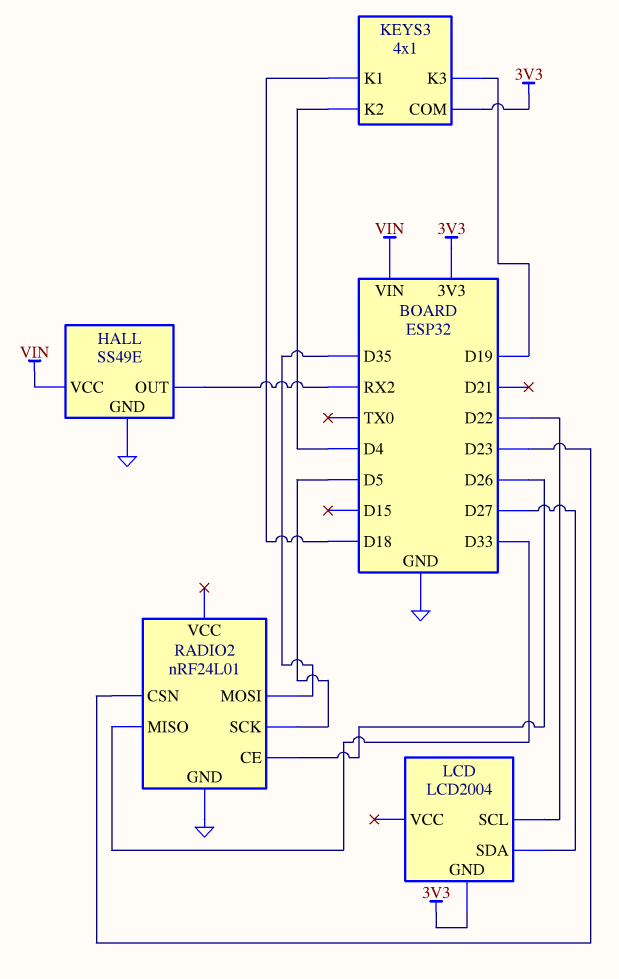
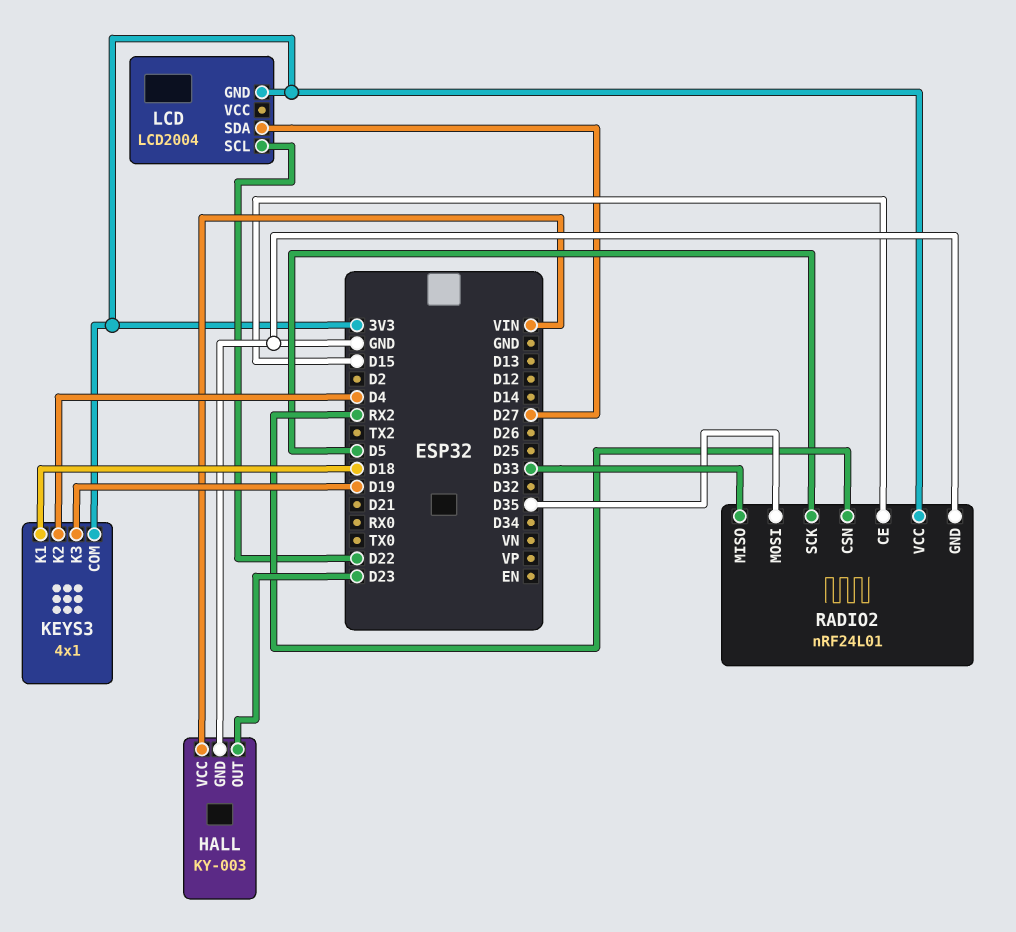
HALL: SS49E -> KY-003
HALL pin OUT: RX2 -> D23
RADIO2 pin CE: D26 -> D15
RADIO2 pin CSN: D23 -> RX2
RADIO2 pin VCC: none -> 3V3

